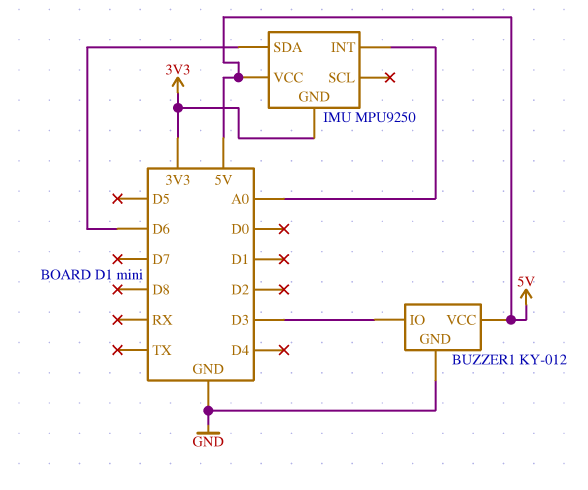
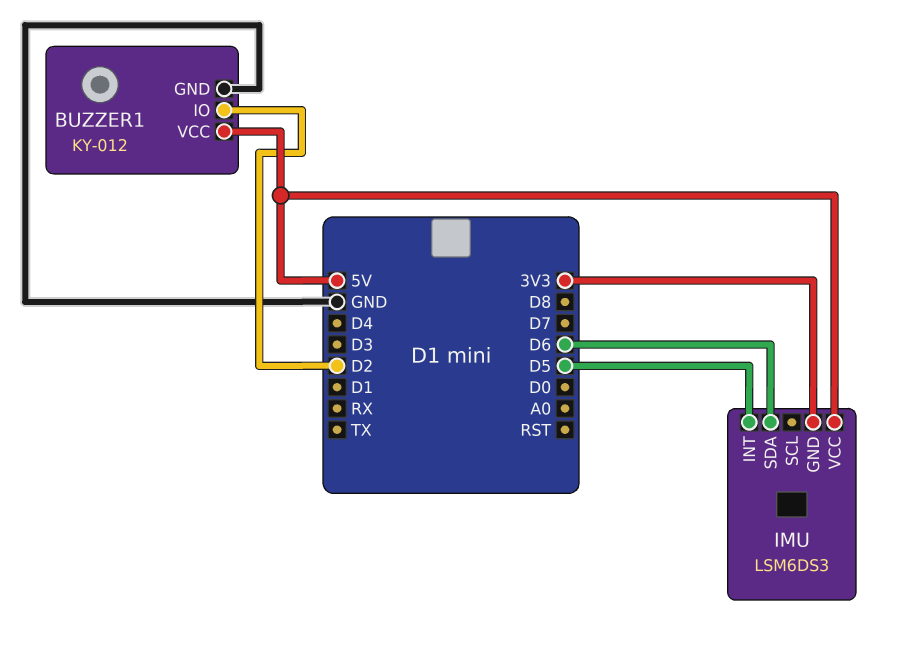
BUZZER1 pin IO: D3 -> D2
IMU: MPU9250 -> LSM6DS3
IMU pin INT: A0 -> D5

